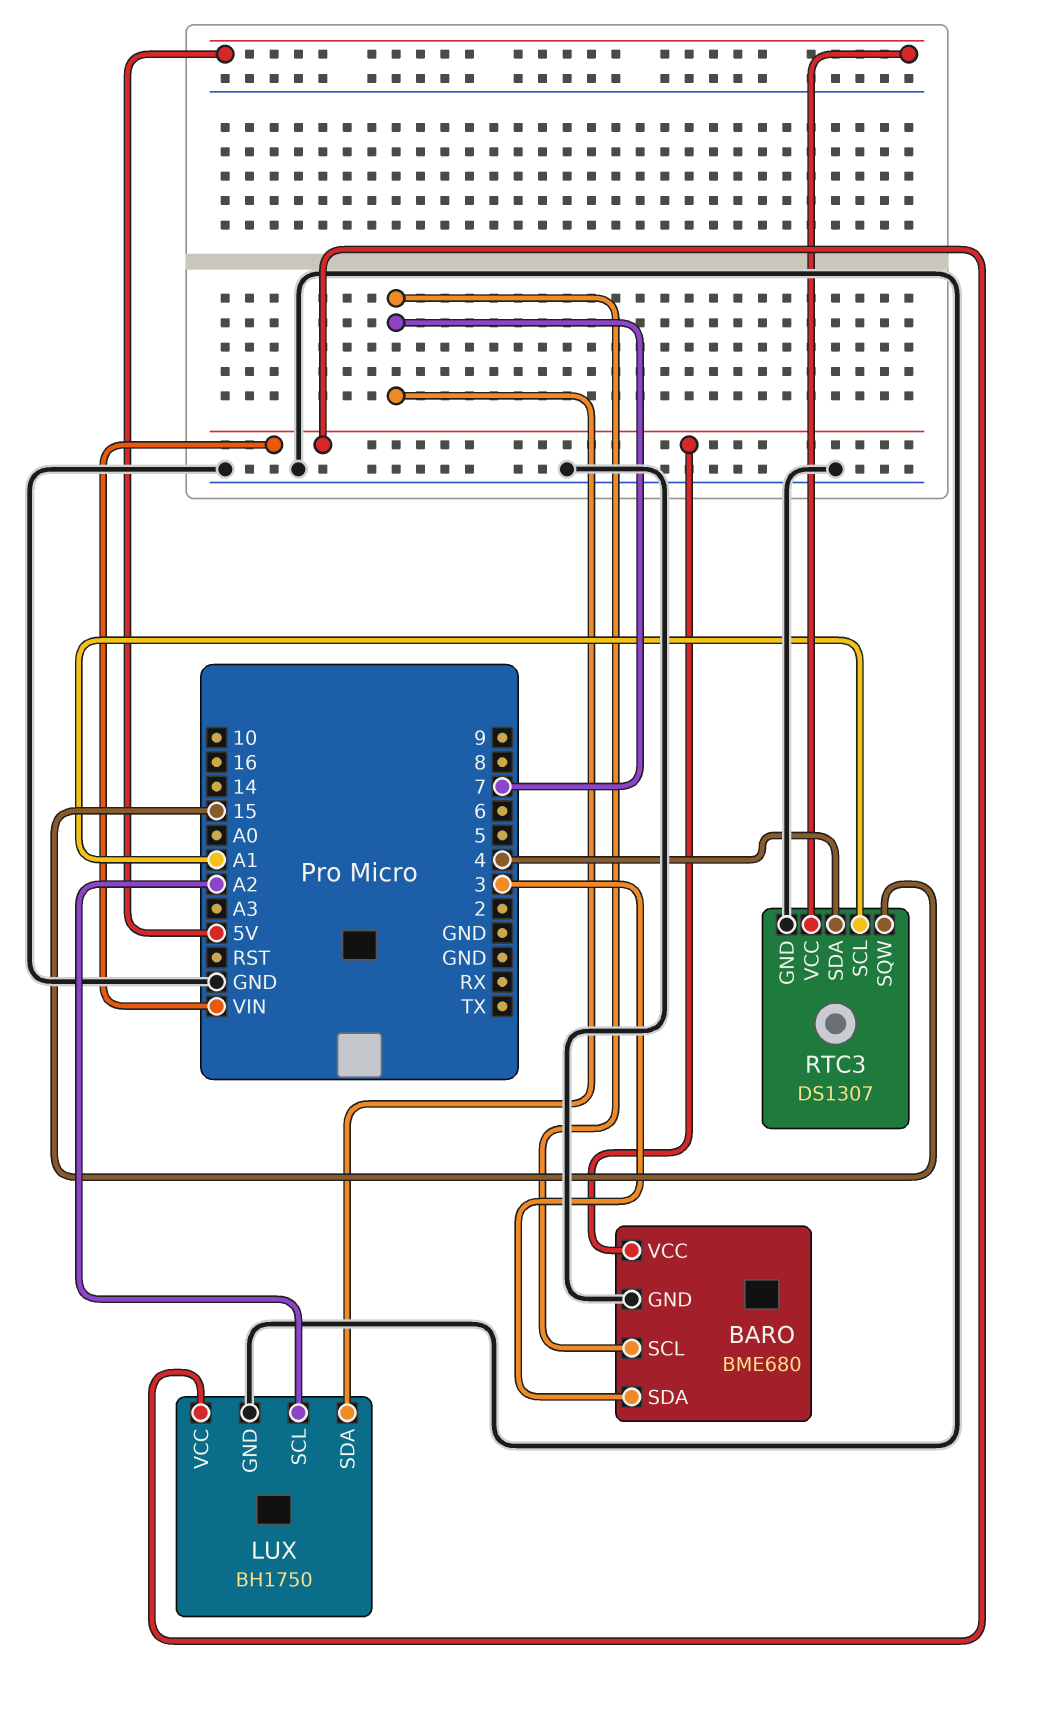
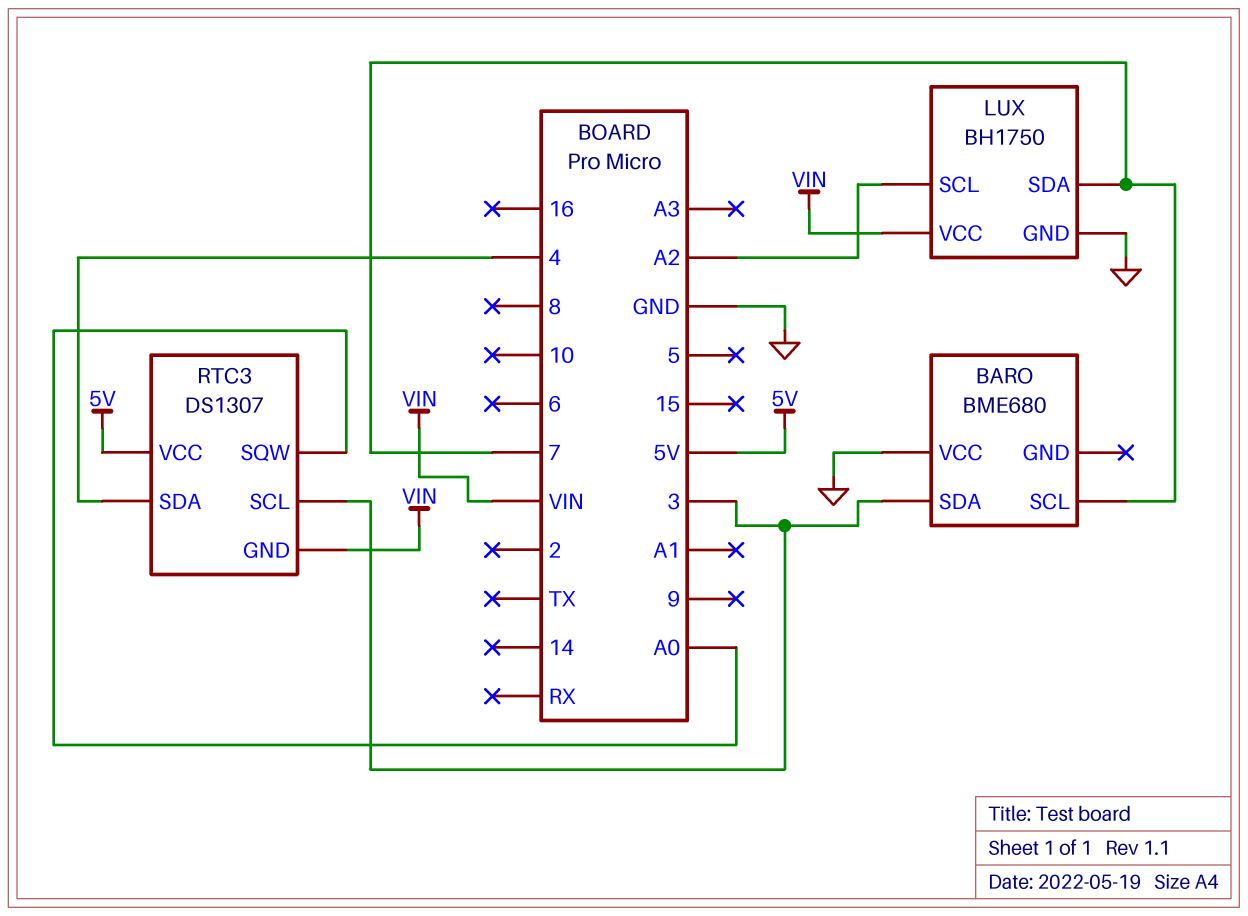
BARO pin GND: GND -> none
BARO pin VCC: VIN -> GND
RTC3 pin GND: GND -> VIN
RTC3 pin SCL: A1 -> 3
RTC3 pin SQW: 15 -> A0

